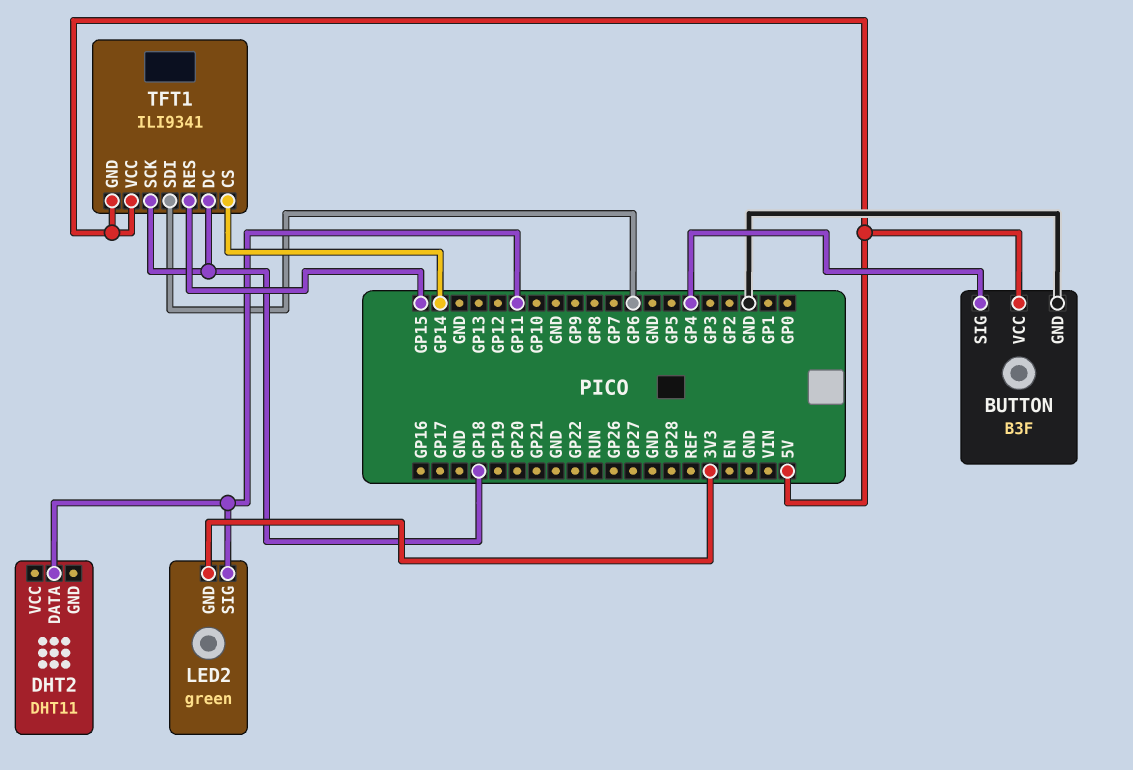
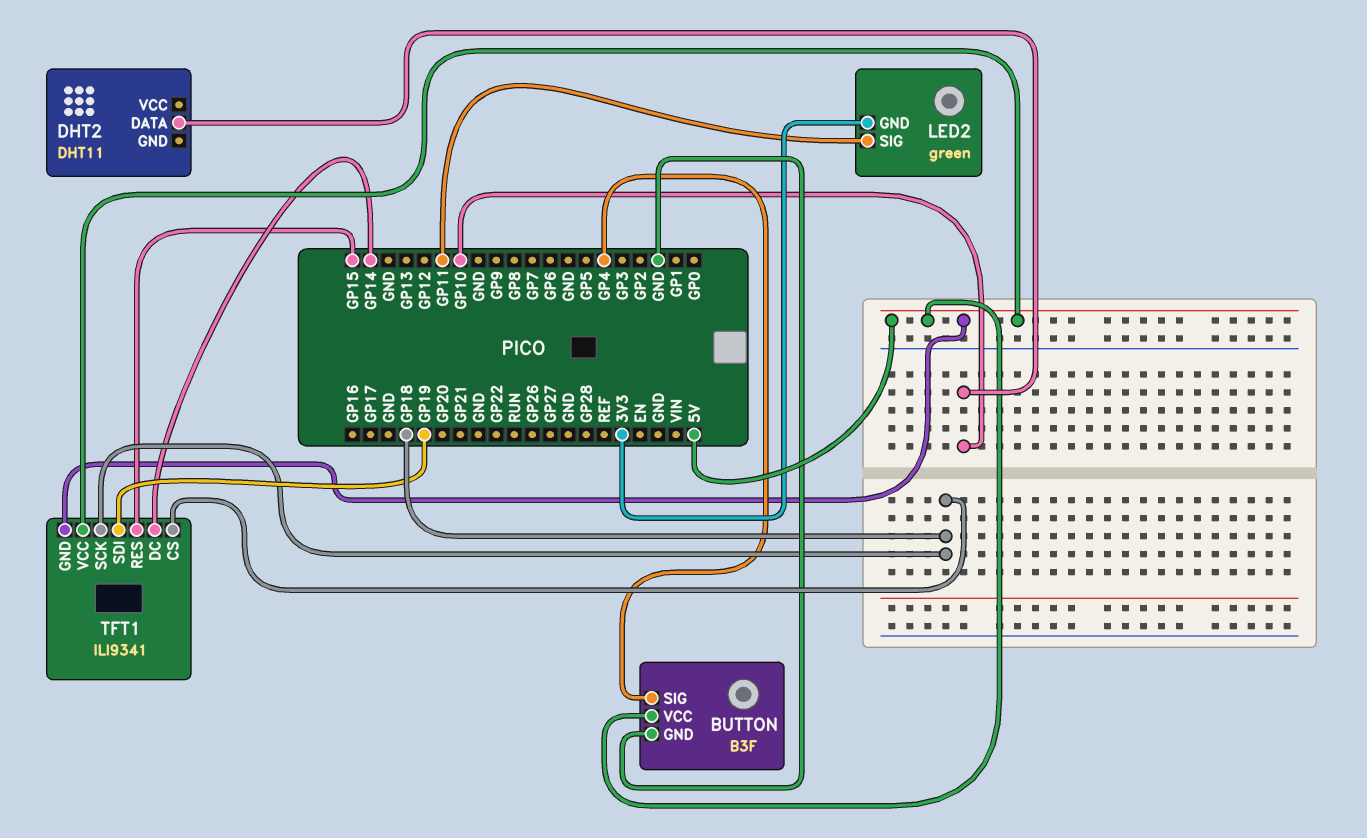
DHT2 pin DATA: GP11 -> GP10
TFT1 pin CS: GP14 -> GP18
TFT1 pin DC: GP18 -> GP14
TFT1 pin SDI: GP6 -> GP19

